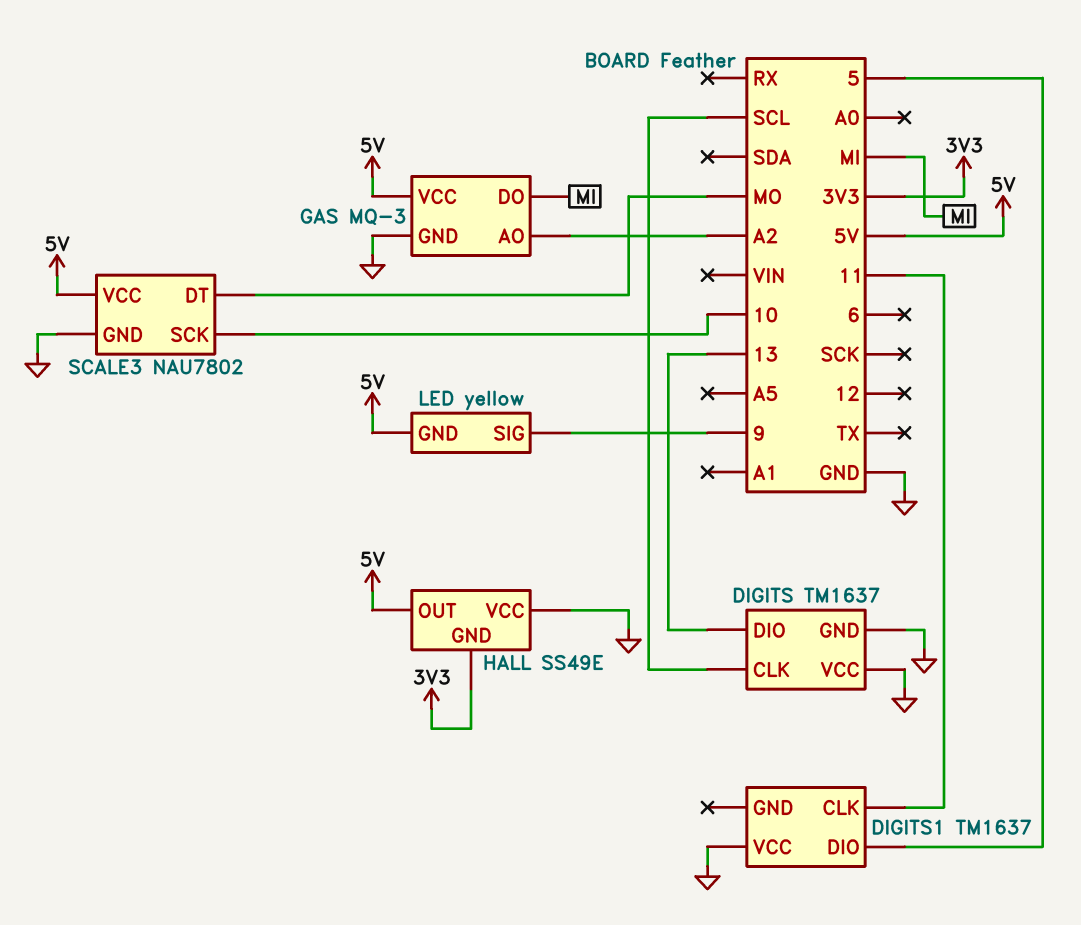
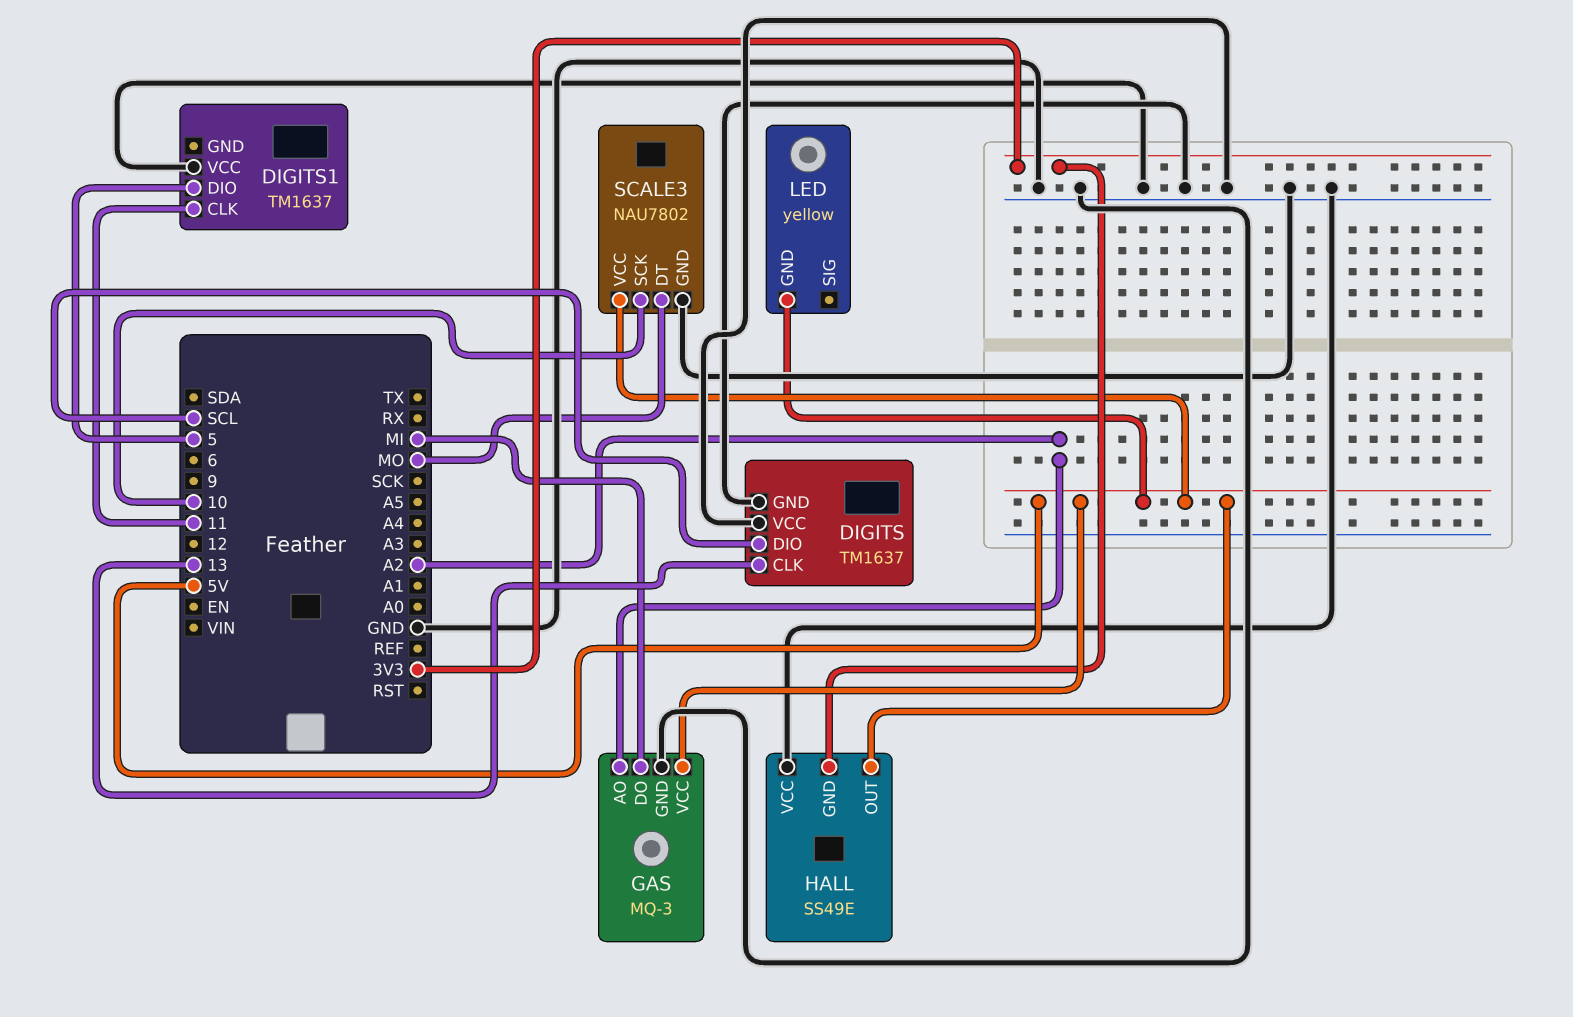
DIGITS pin CLK: SCL -> 13
DIGITS pin DIO: 13 -> SCL
LED pin SIG: 9 -> none

